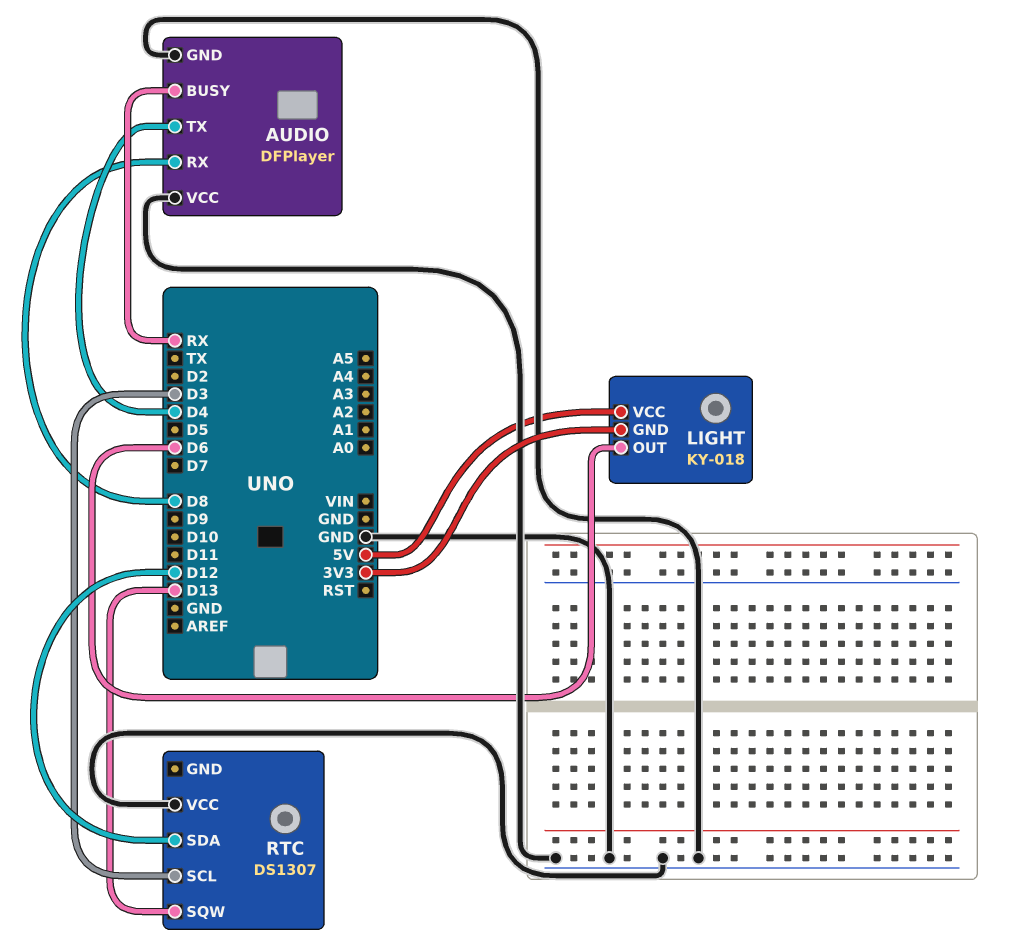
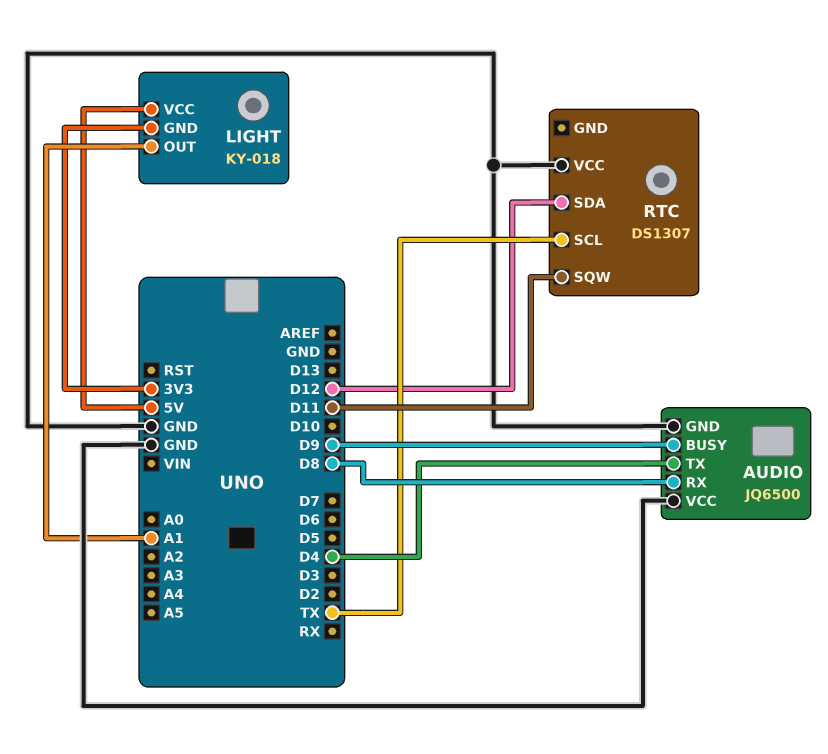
AUDIO: DFPlayer -> JQ6500
AUDIO pin BUSY: RX -> D9
LIGHT pin OUT: D6 -> A1
RTC pin SCL: D3 -> TX
RTC pin SQW: D13 -> D11

